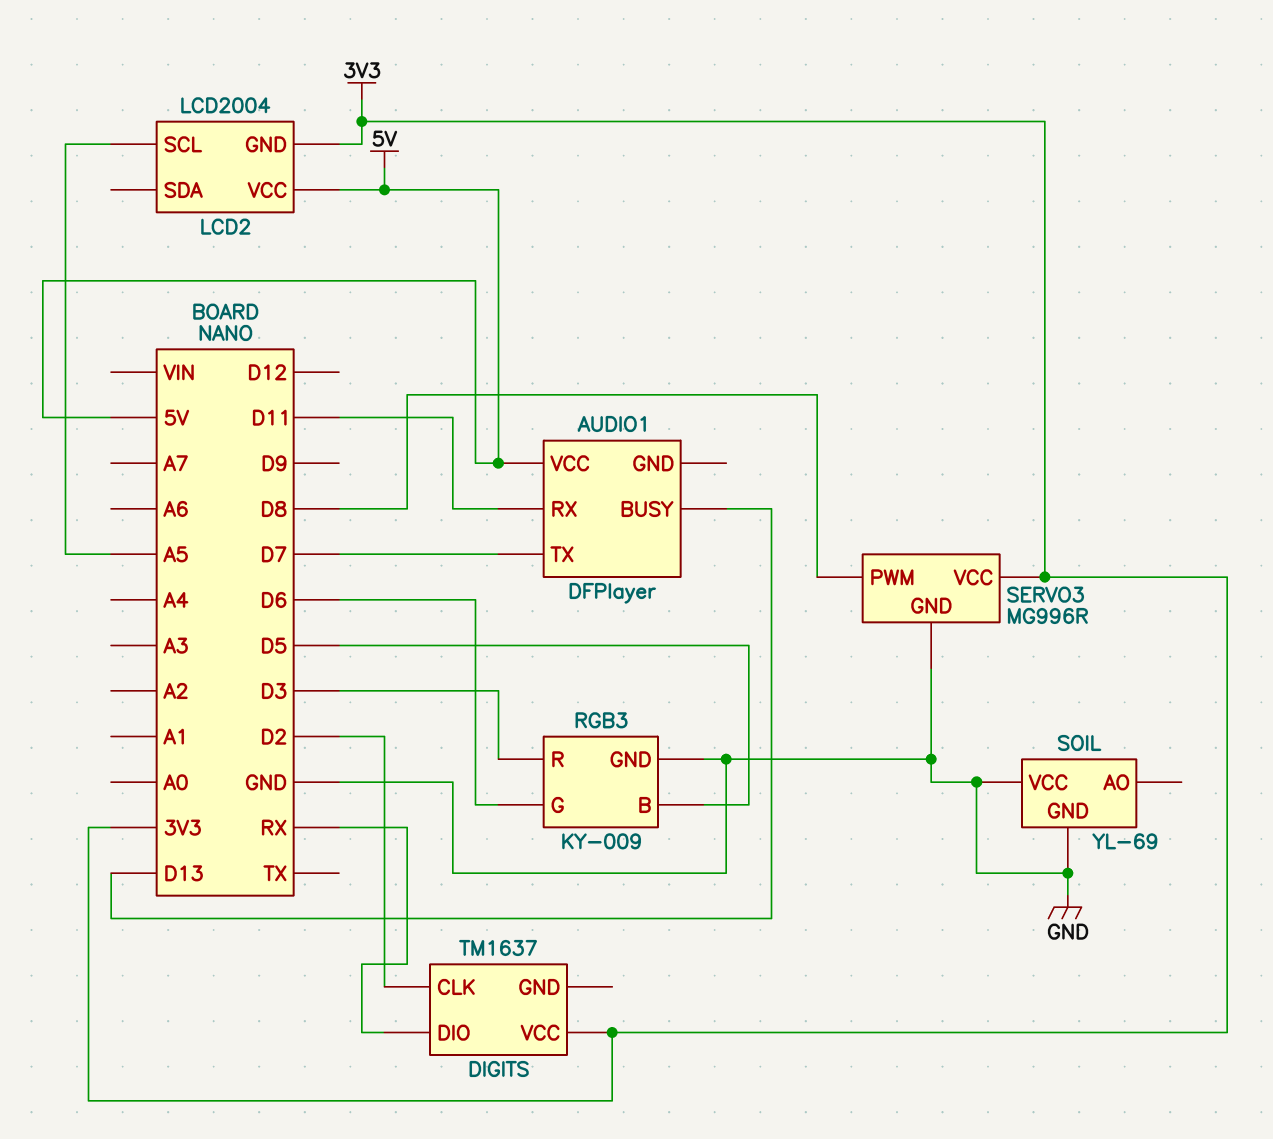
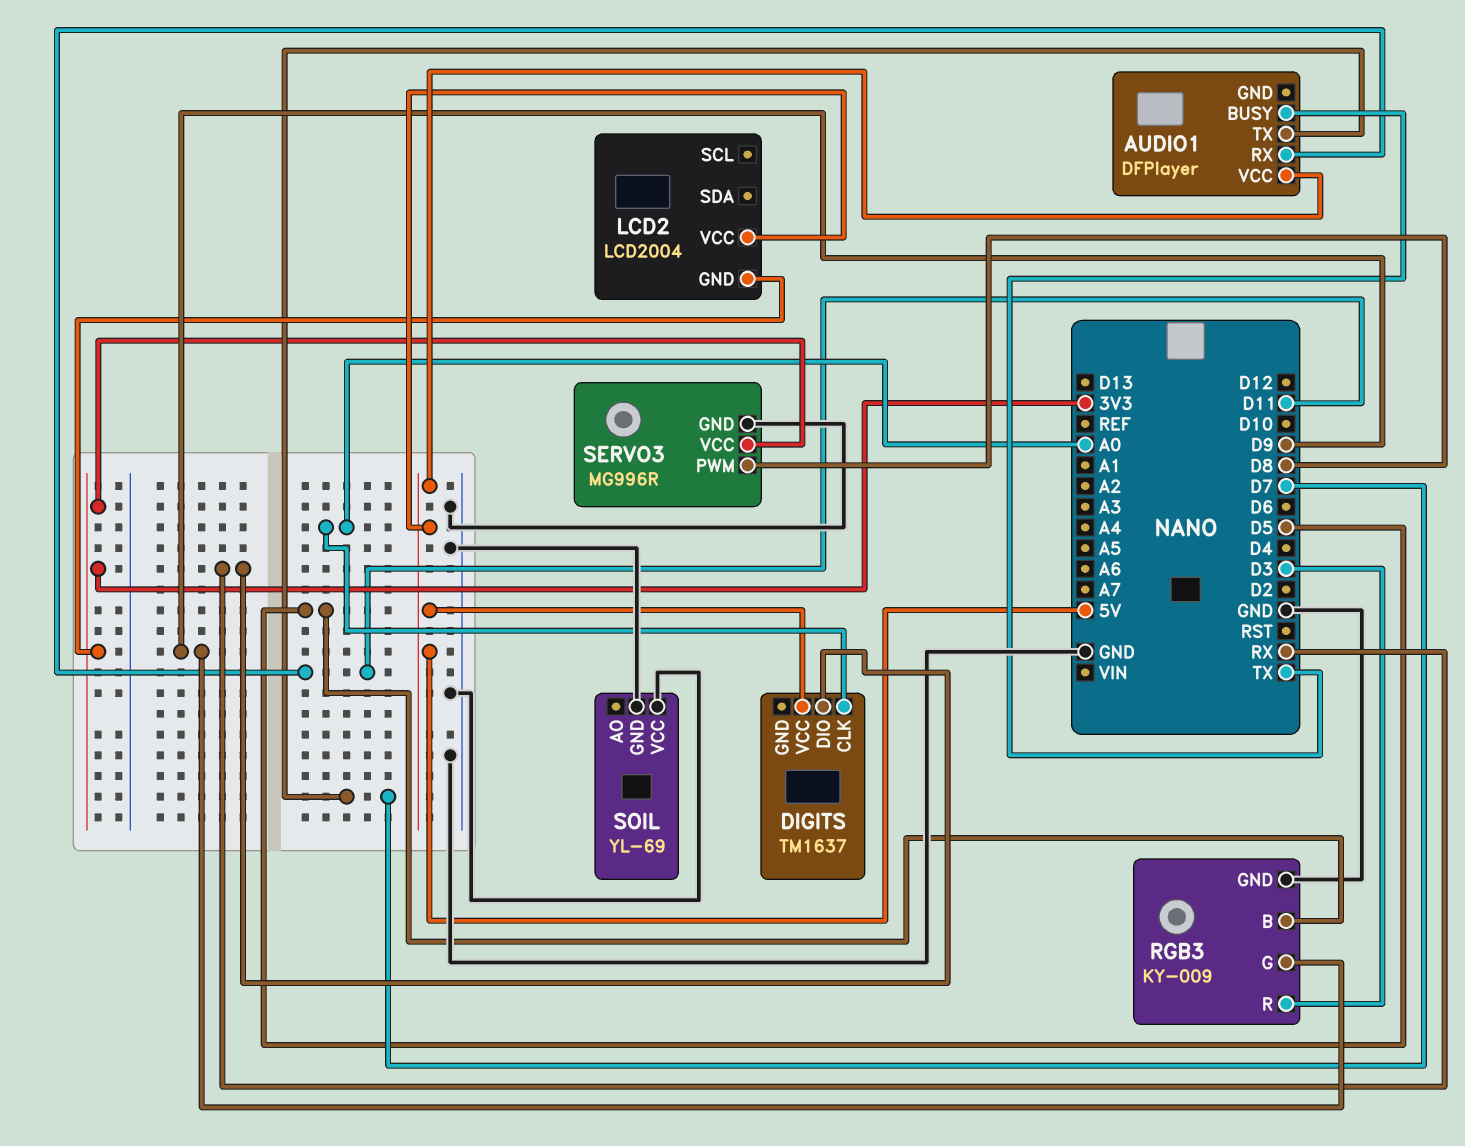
AUDIO1 pin BUSY: D13 -> TX
DIGITS pin CLK: D2 -> A0
DIGITS pin VCC: 3V3 -> 5V
LCD2 pin SCL: A5 -> none
RGB3 pin G: D6 -> D9

